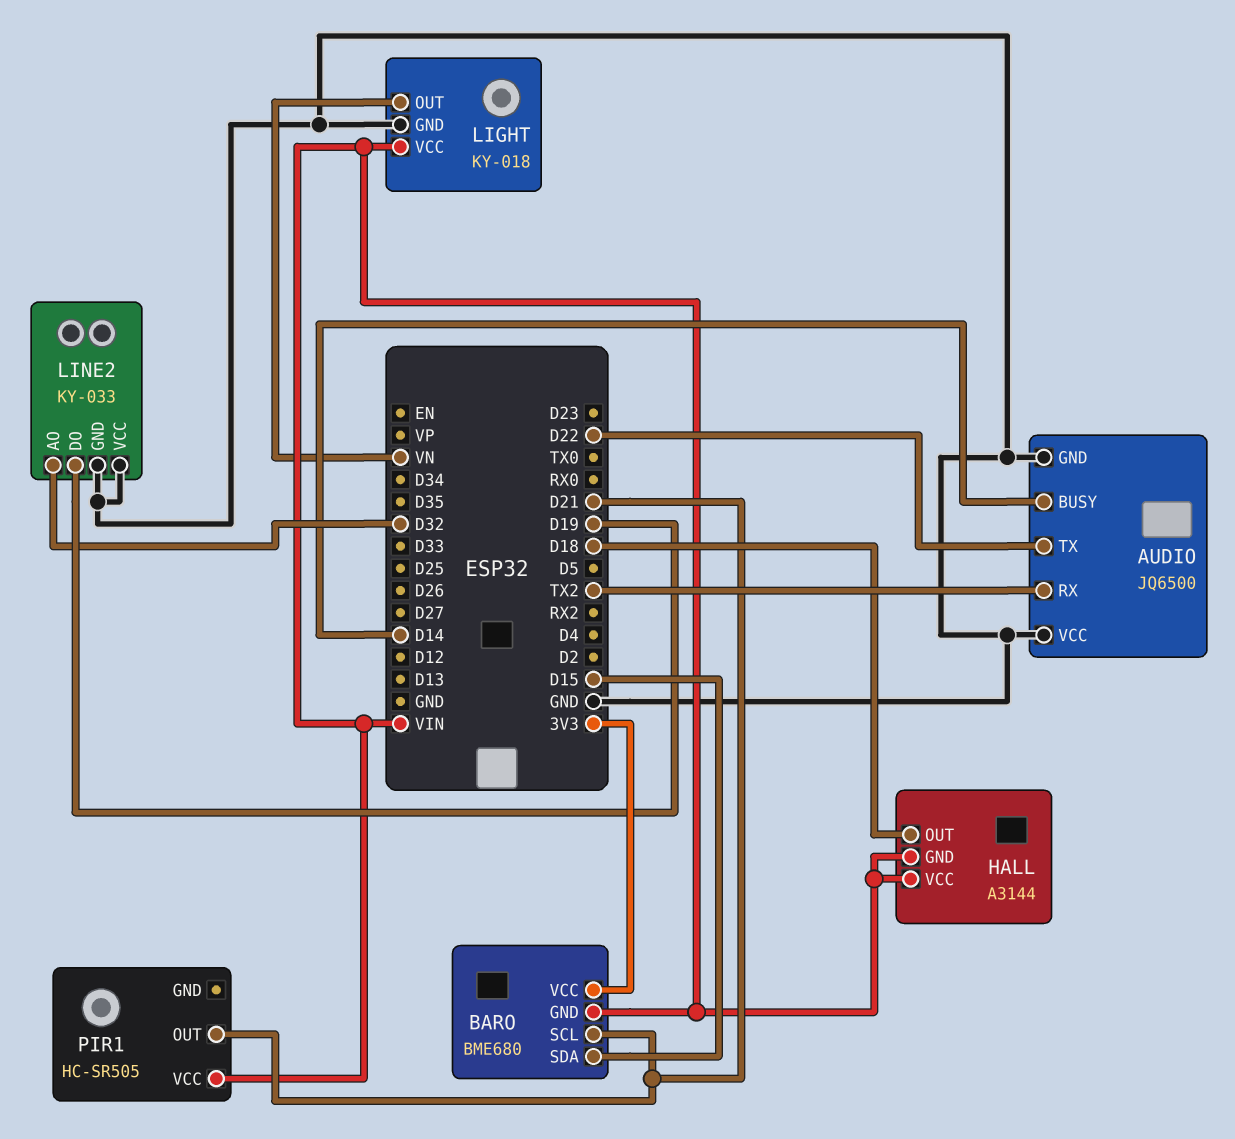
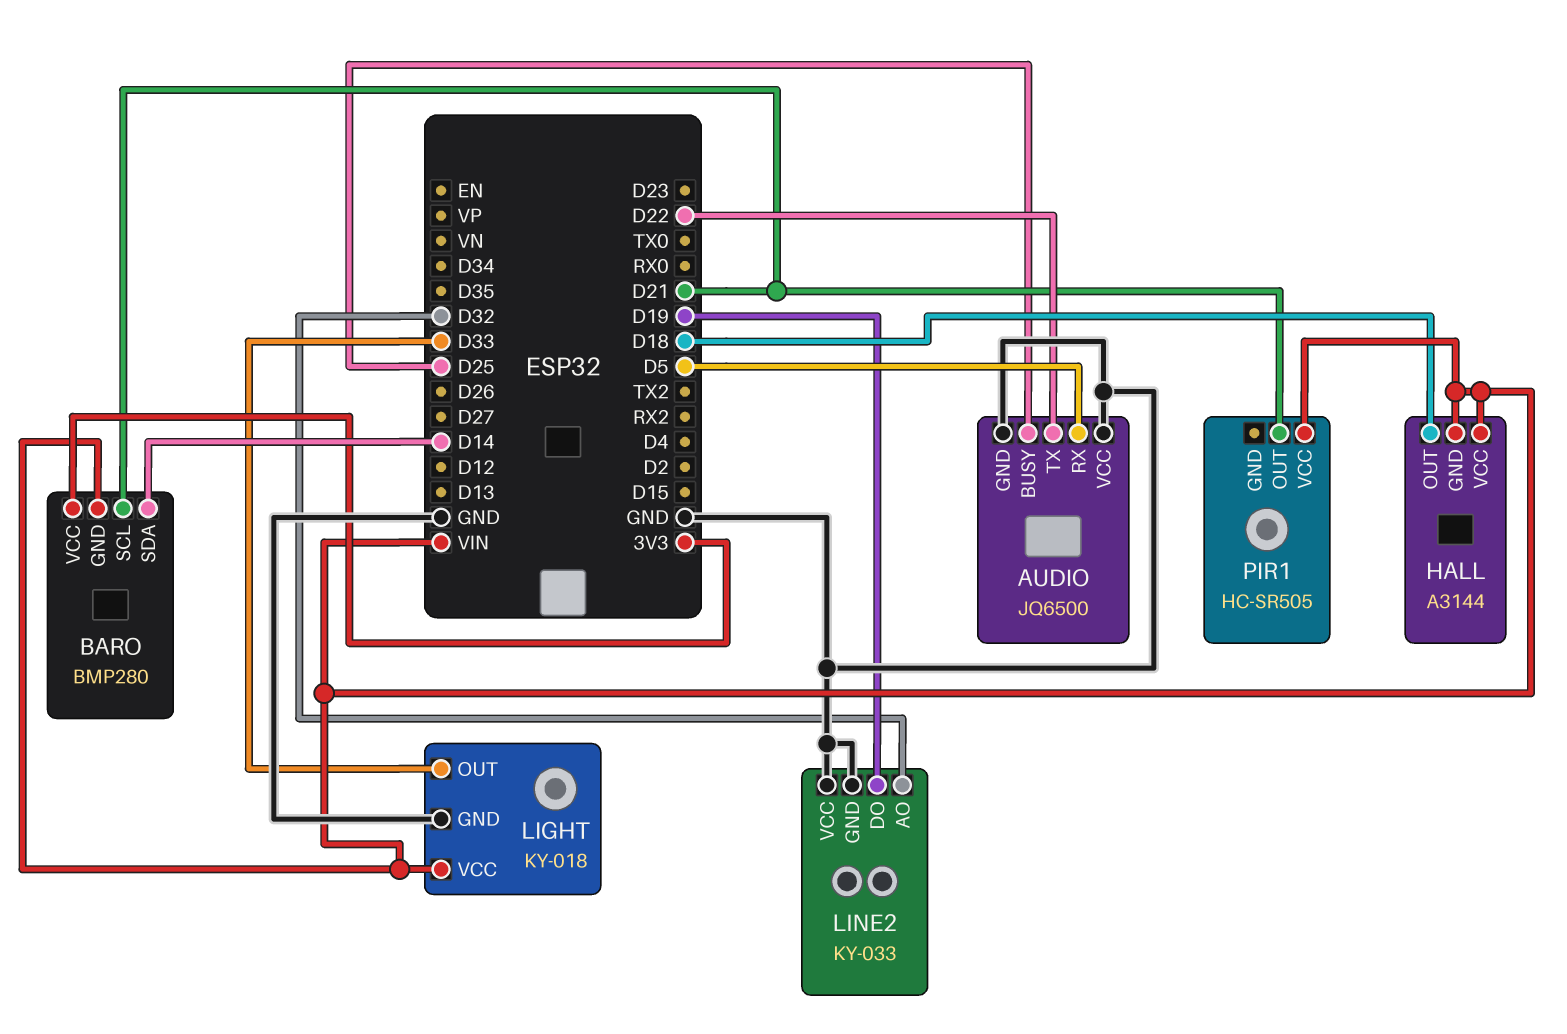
AUDIO pin BUSY: D14 -> D25
AUDIO pin RX: TX2 -> D5
BARO: BME680 -> BMP280
BARO pin SDA: D15 -> D14
LIGHT pin OUT: VN -> D33

